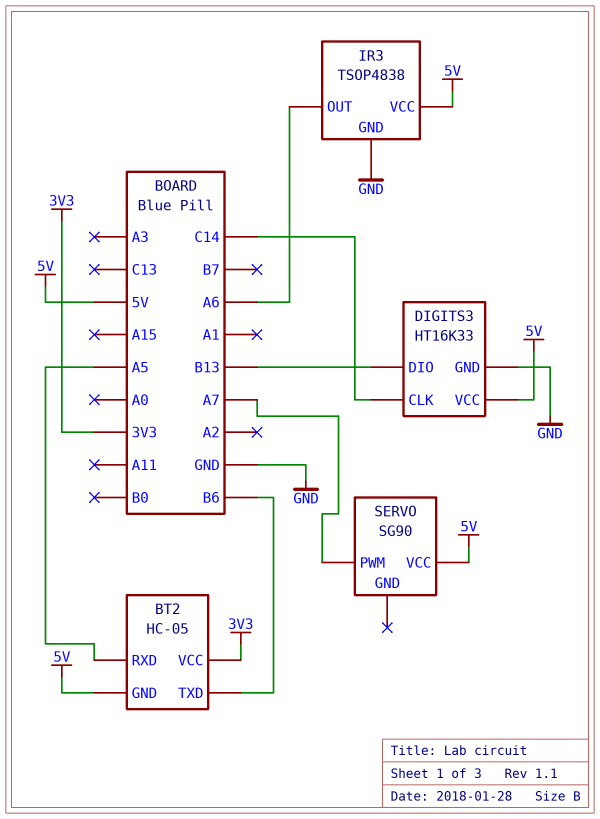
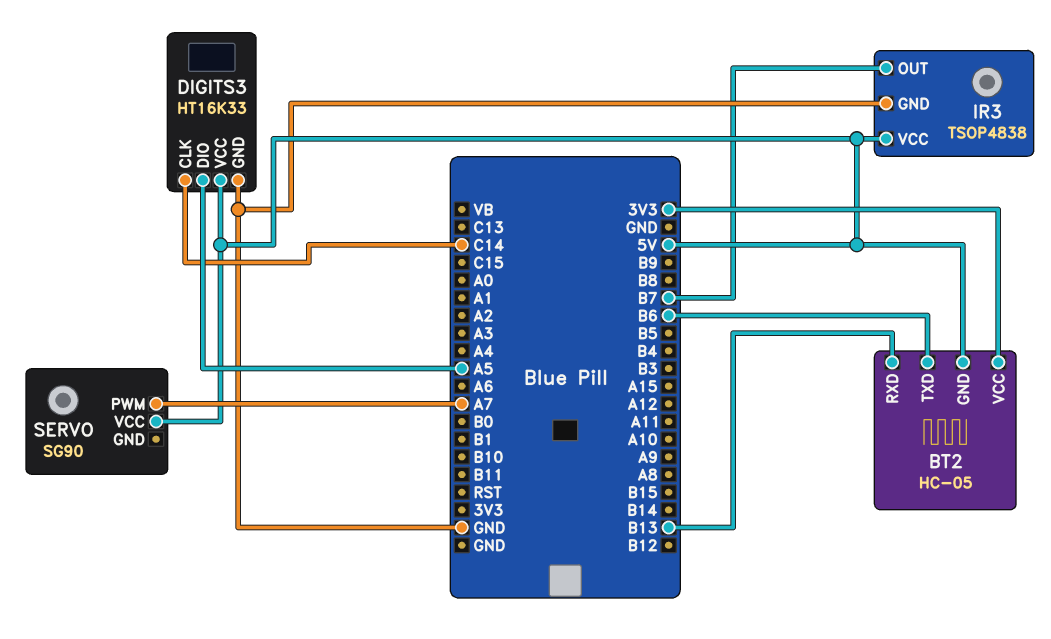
BT2 pin RXD: A5 -> B13
DIGITS3 pin DIO: B13 -> A5
IR3 pin OUT: A6 -> B7

